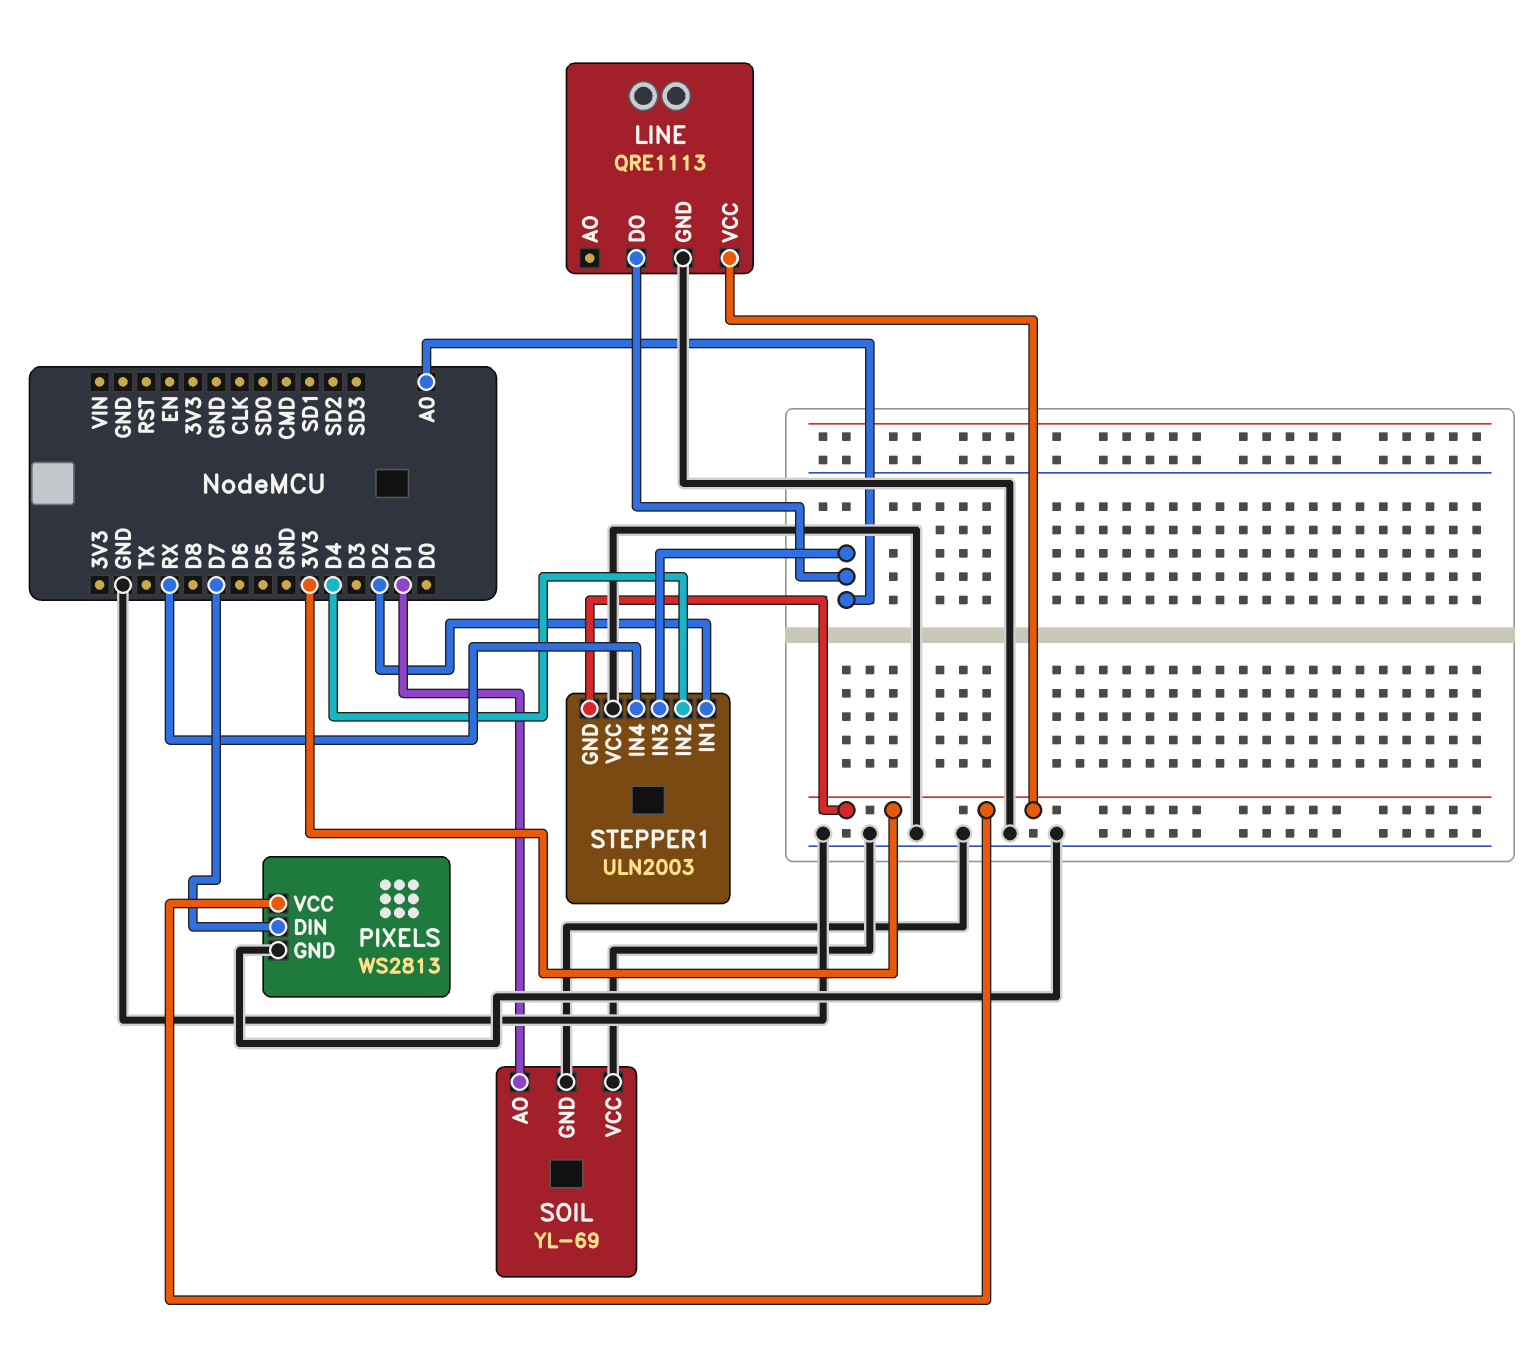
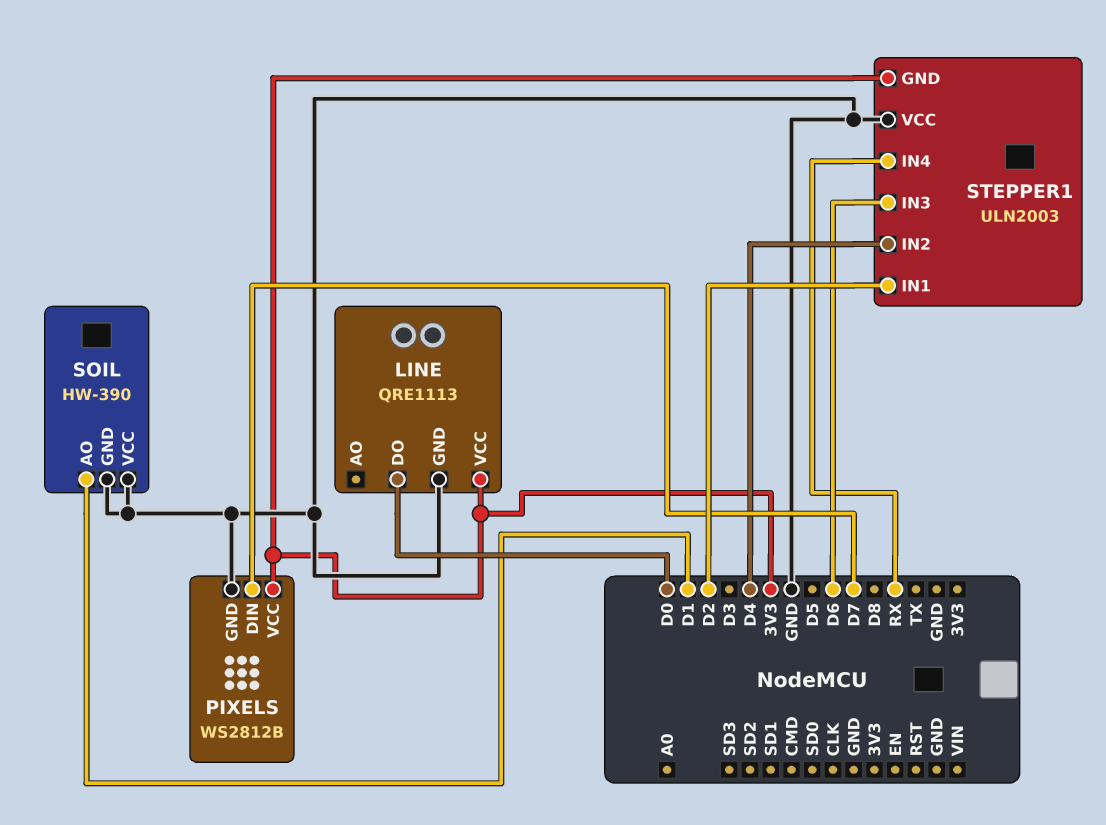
LINE pin DO: A0 -> D0
PIXELS: WS2813 -> WS2812B
SOIL: YL-69 -> HW-390
STEPPER1 pin IN3: A0 -> D6

